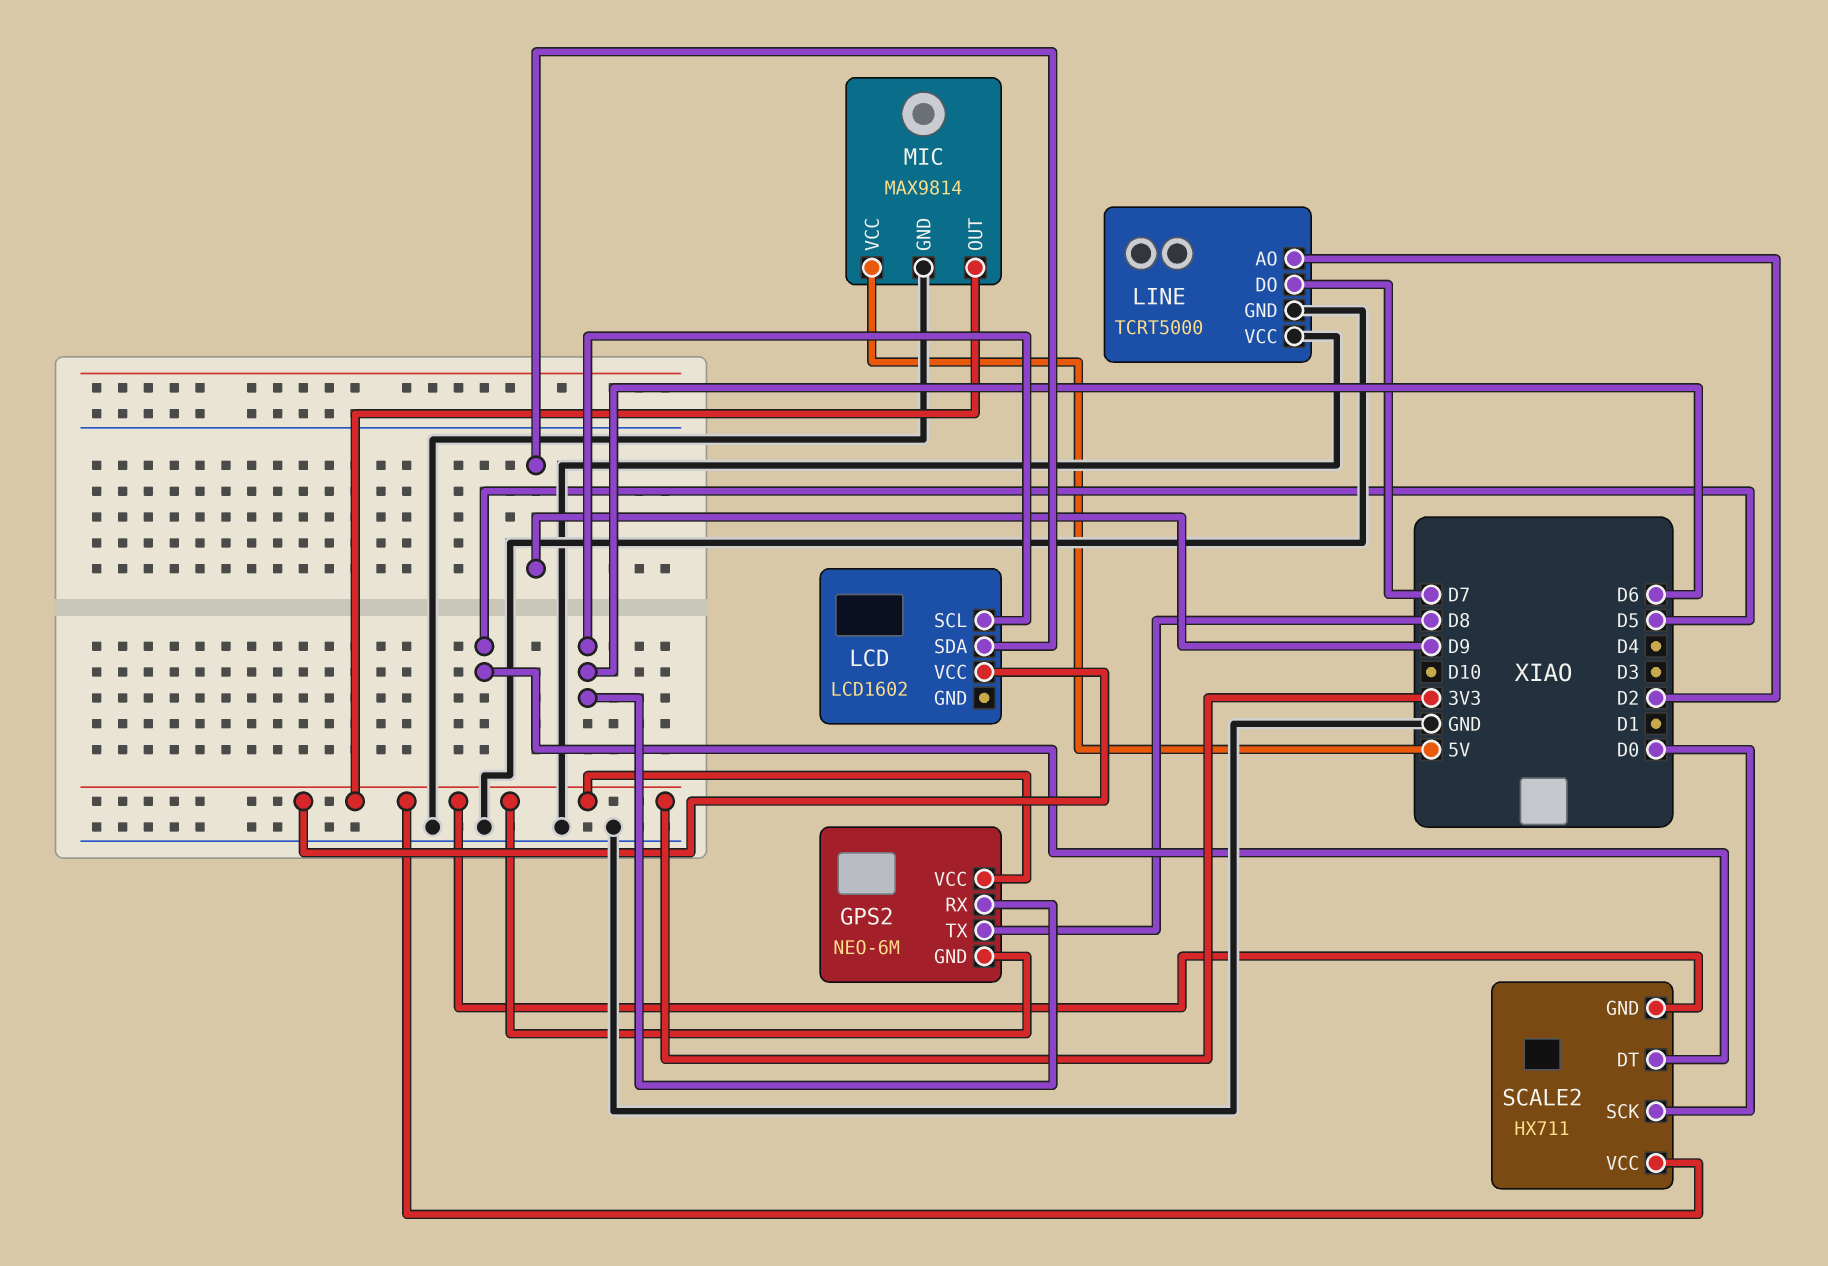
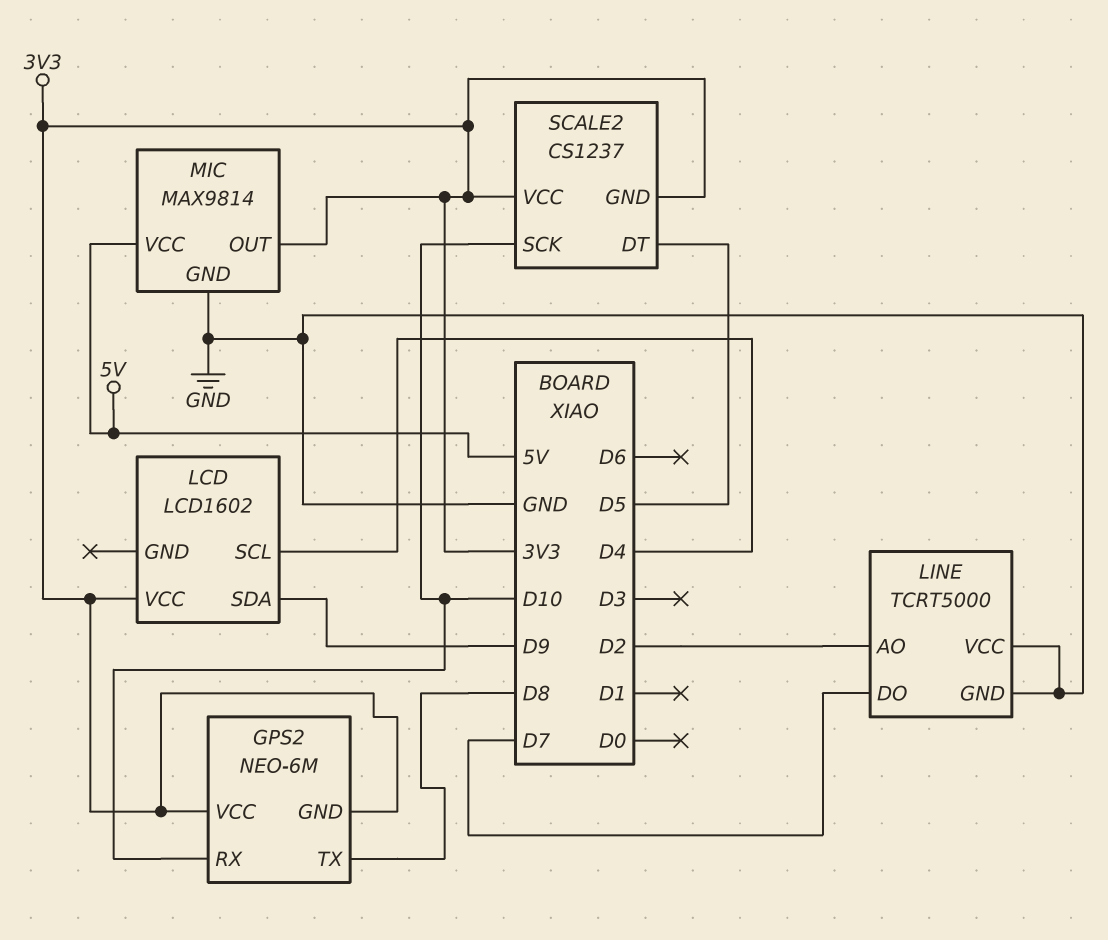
GPS2 pin RX: D6 -> D10
LCD pin SCL: D6 -> D4
SCALE2: HX711 -> CS1237
SCALE2 pin SCK: D0 -> D10

